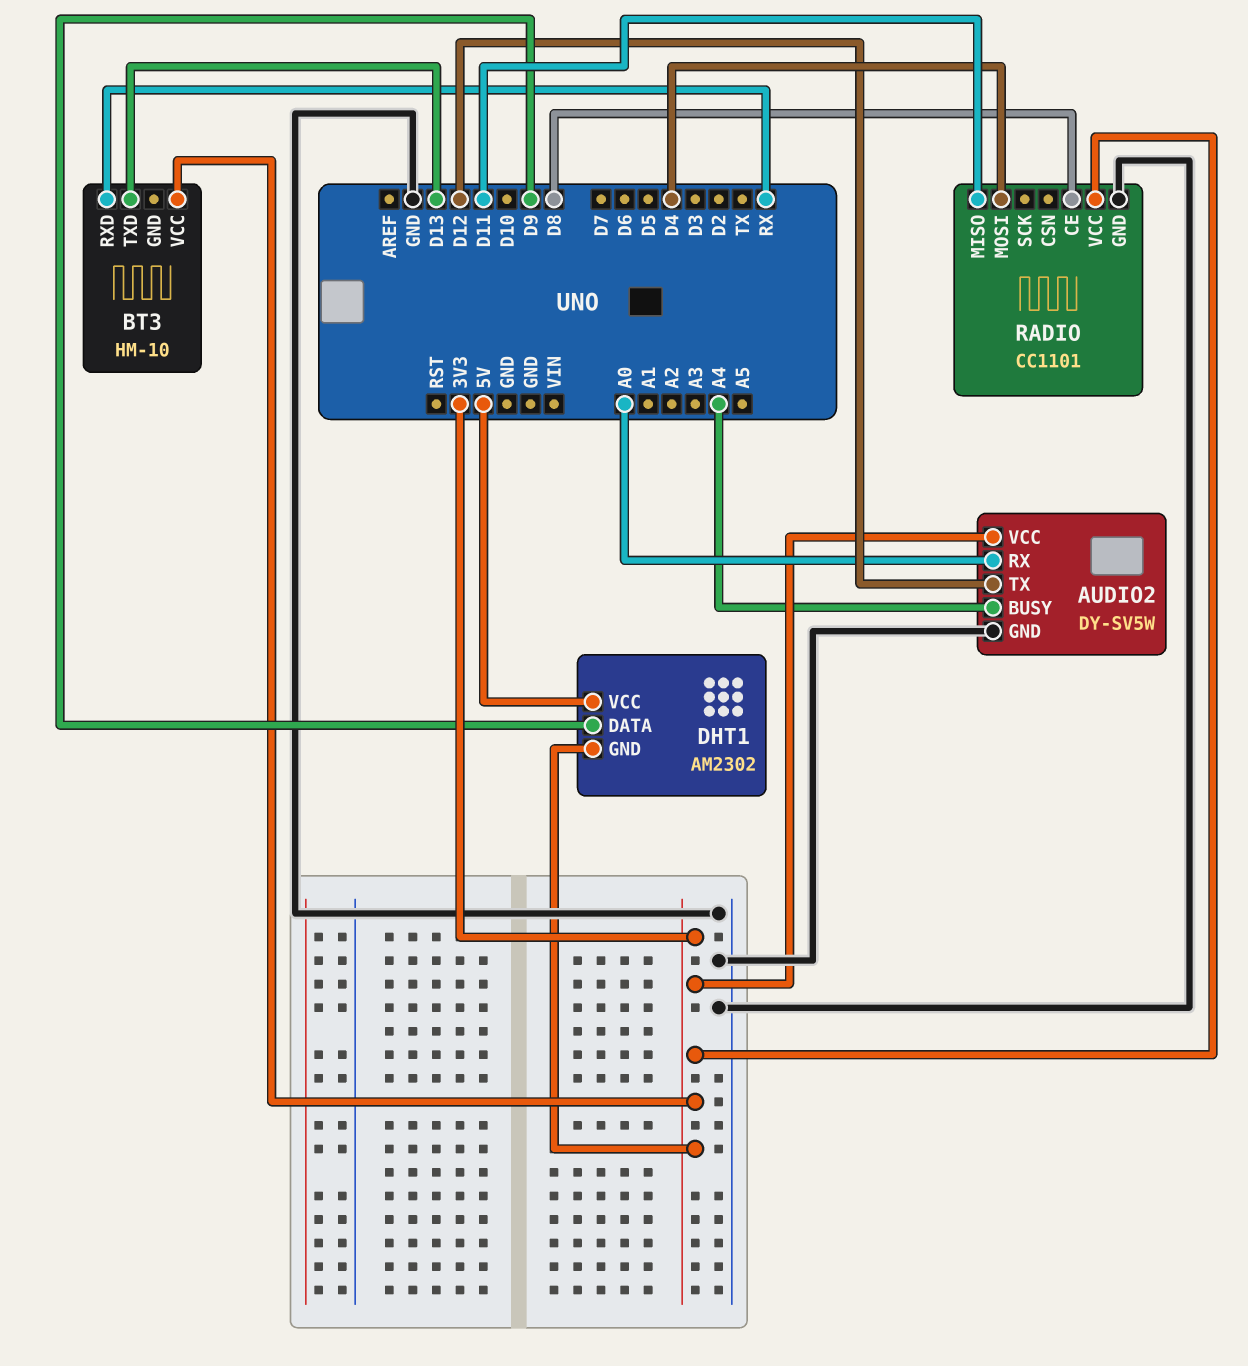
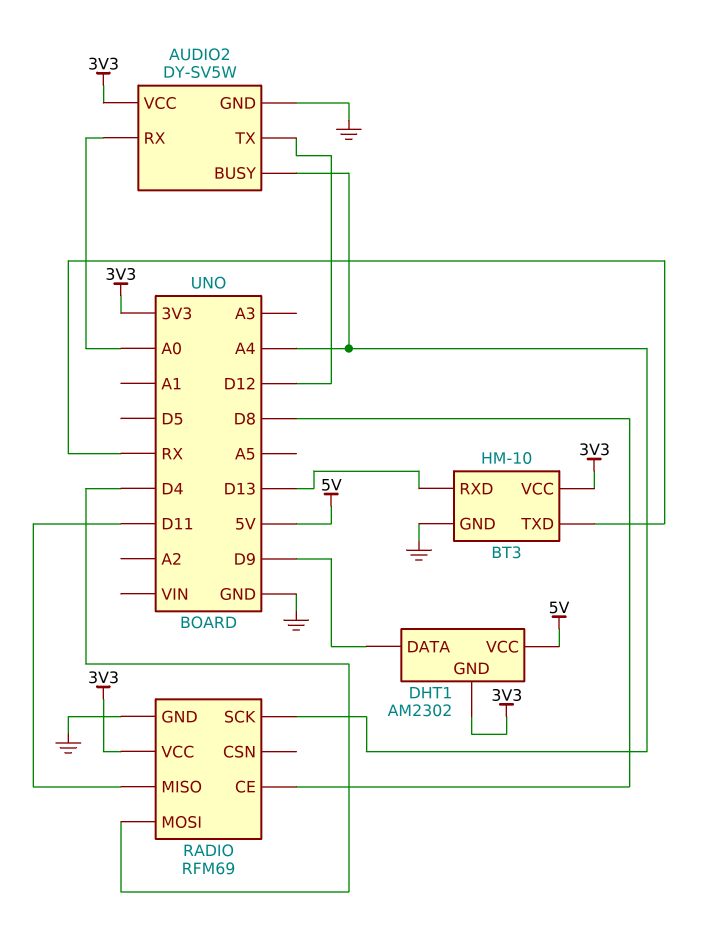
BT3 pin GND: none -> GND
BT3 pin RXD: RX -> D13
BT3 pin TXD: D13 -> RX
RADIO: CC1101 -> RFM69
RADIO pin SCK: none -> A4

